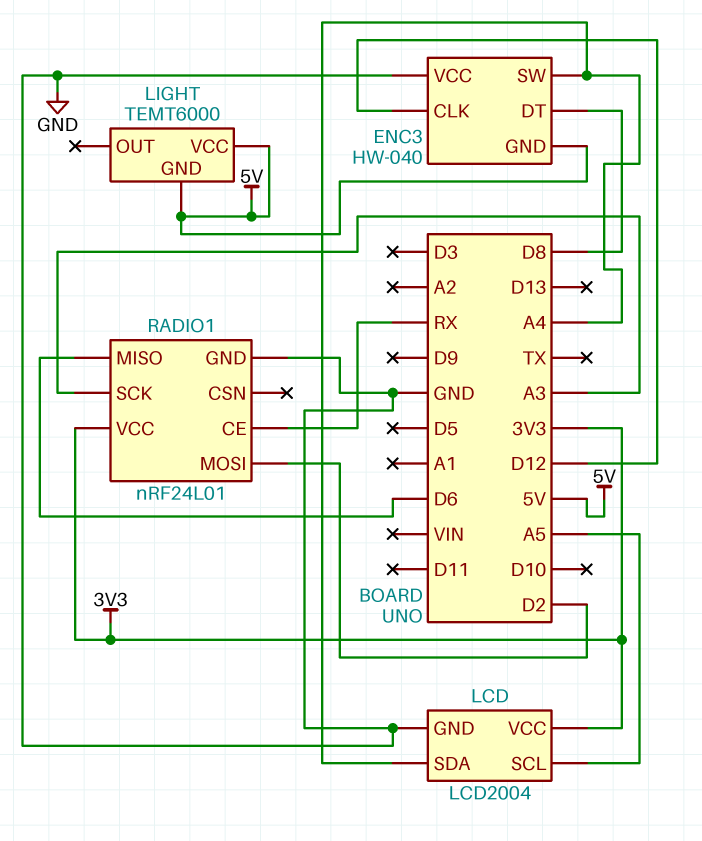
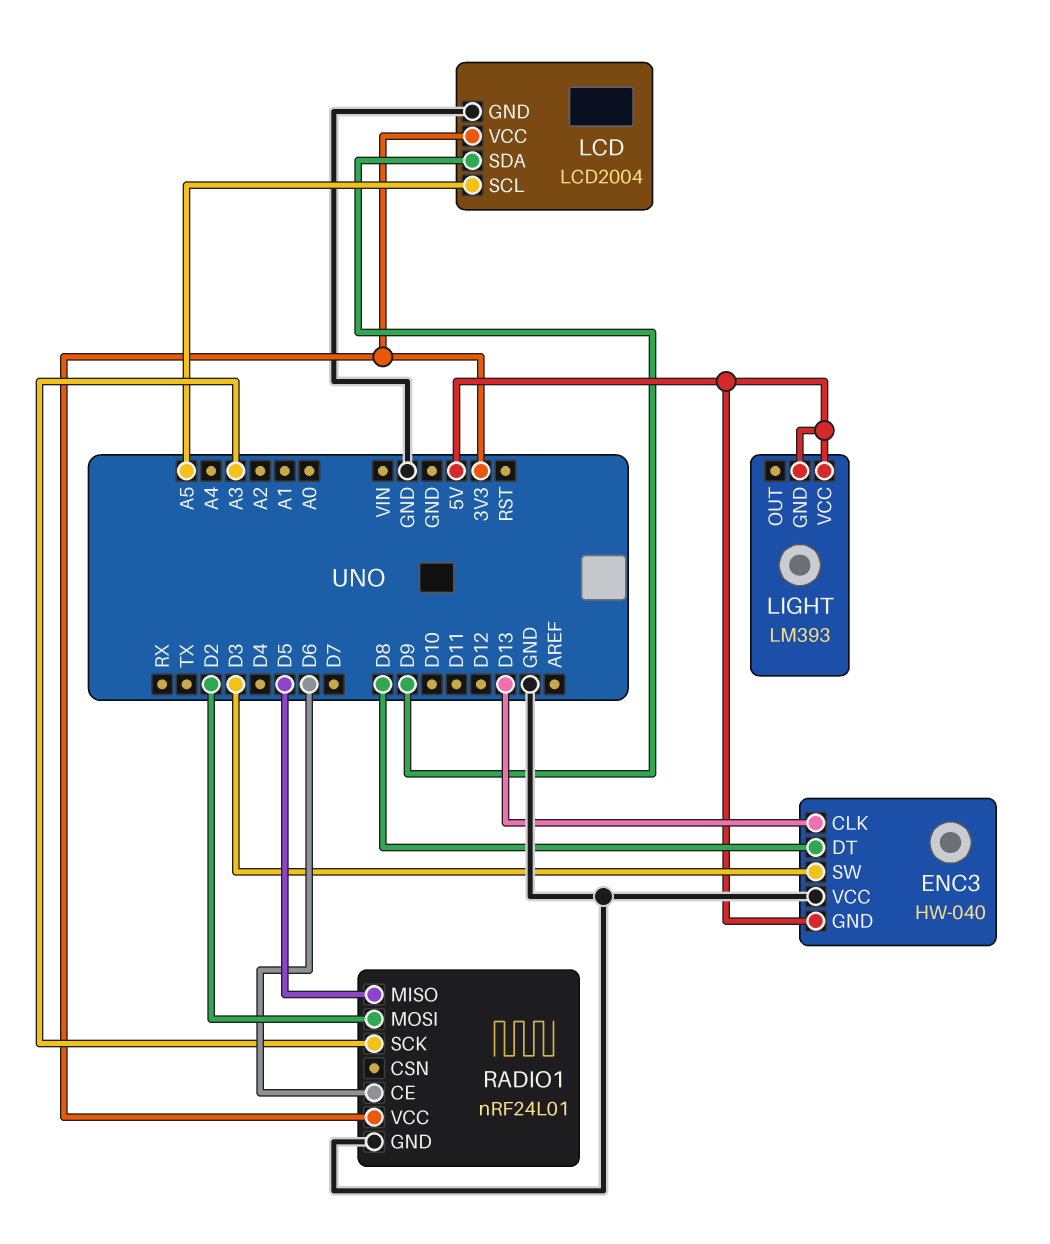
ENC3 pin CLK: D12 -> D13
ENC3 pin SW: A4 -> D3
LCD pin SDA: A4 -> D9
LIGHT: TEMT6000 -> LM393
RADIO1 pin CE: RX -> D6
RADIO1 pin MISO: D6 -> D5

